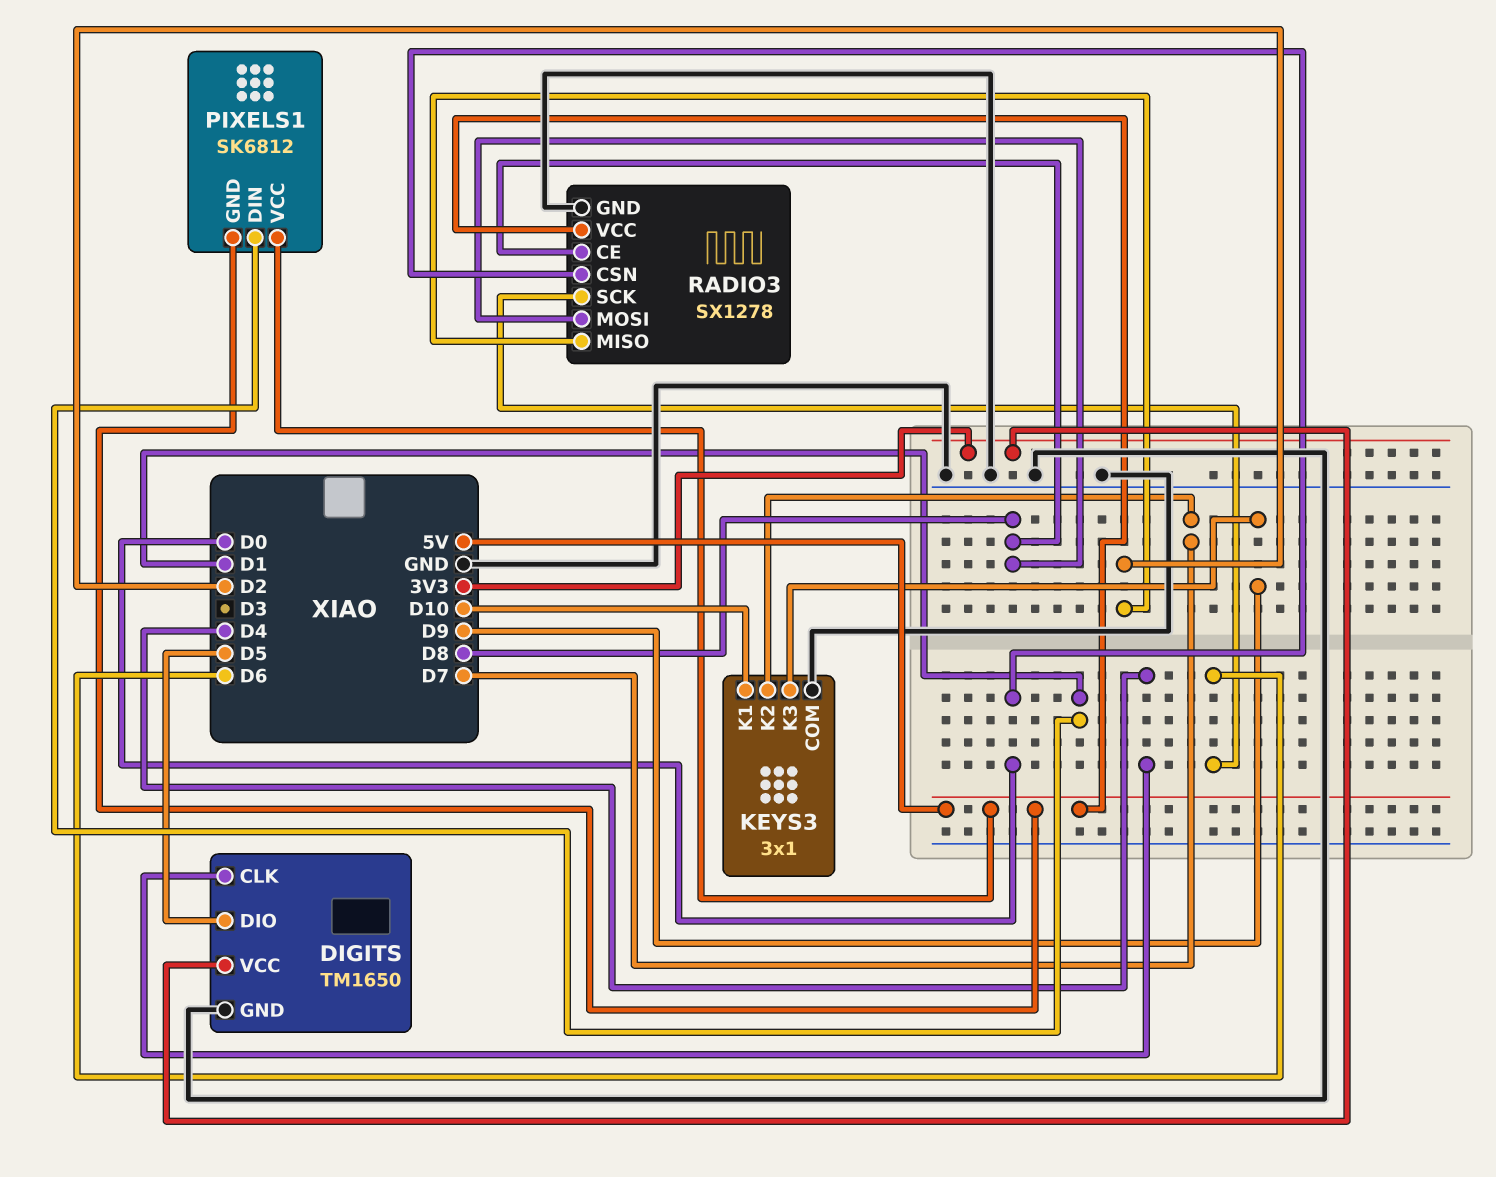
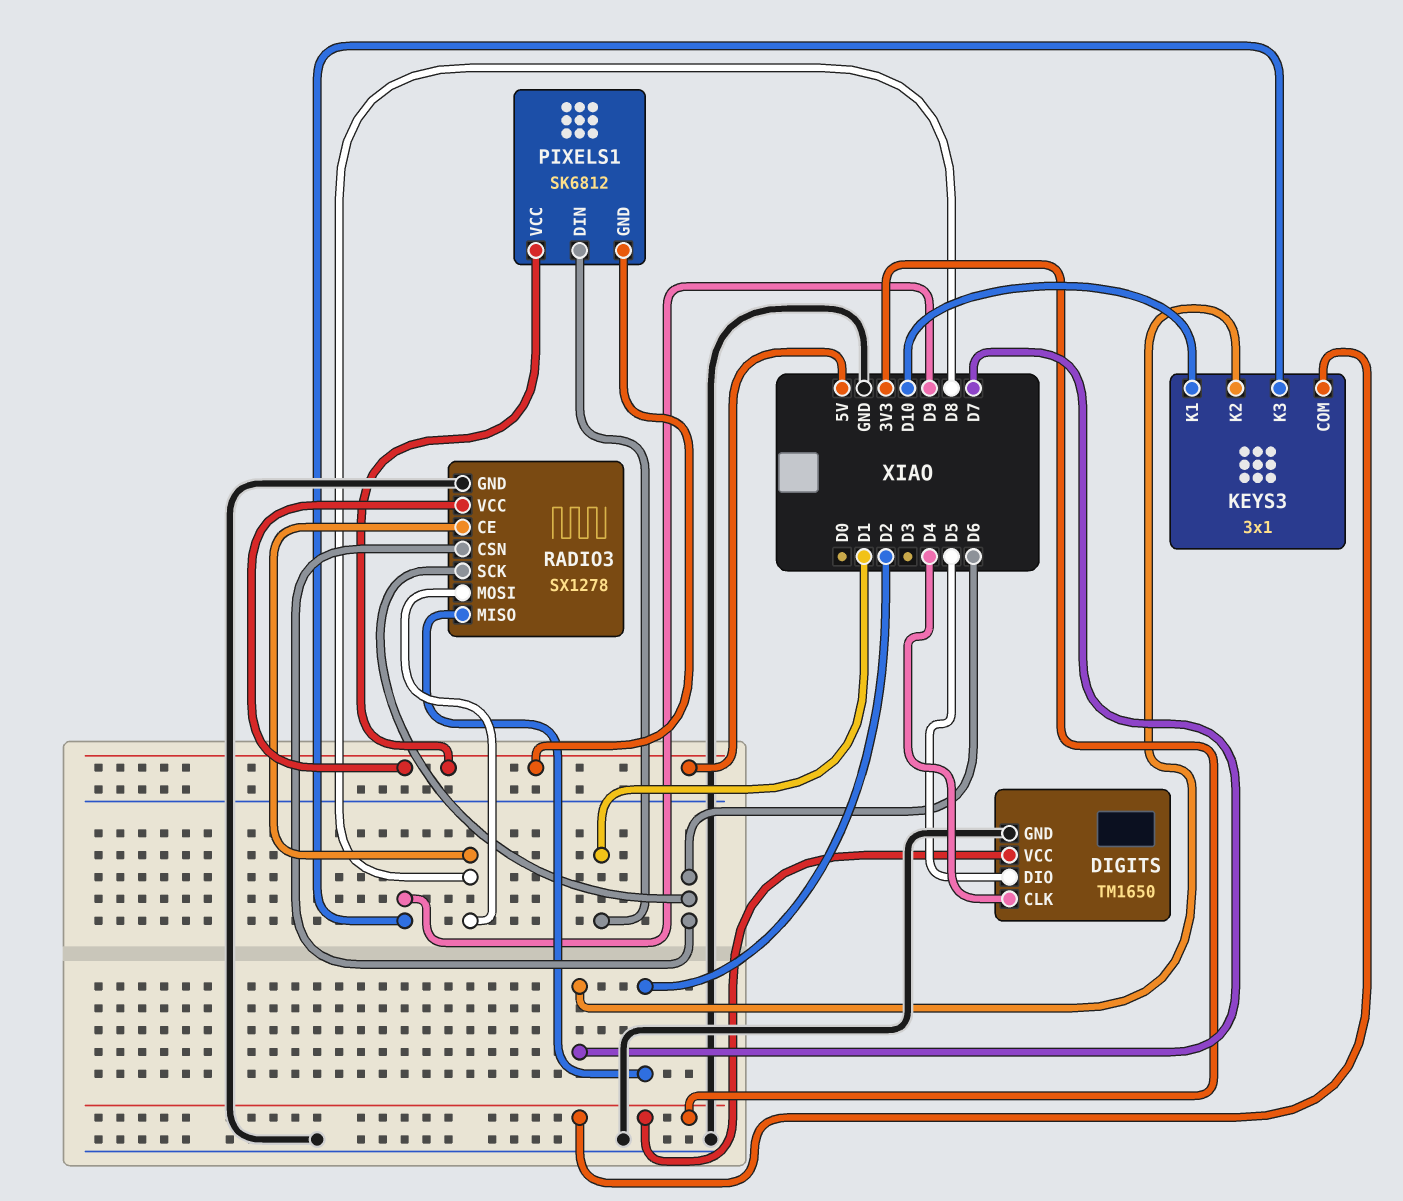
KEYS3 pin COM: GND -> 3V3
RADIO3 pin CSN: D0 -> D6

